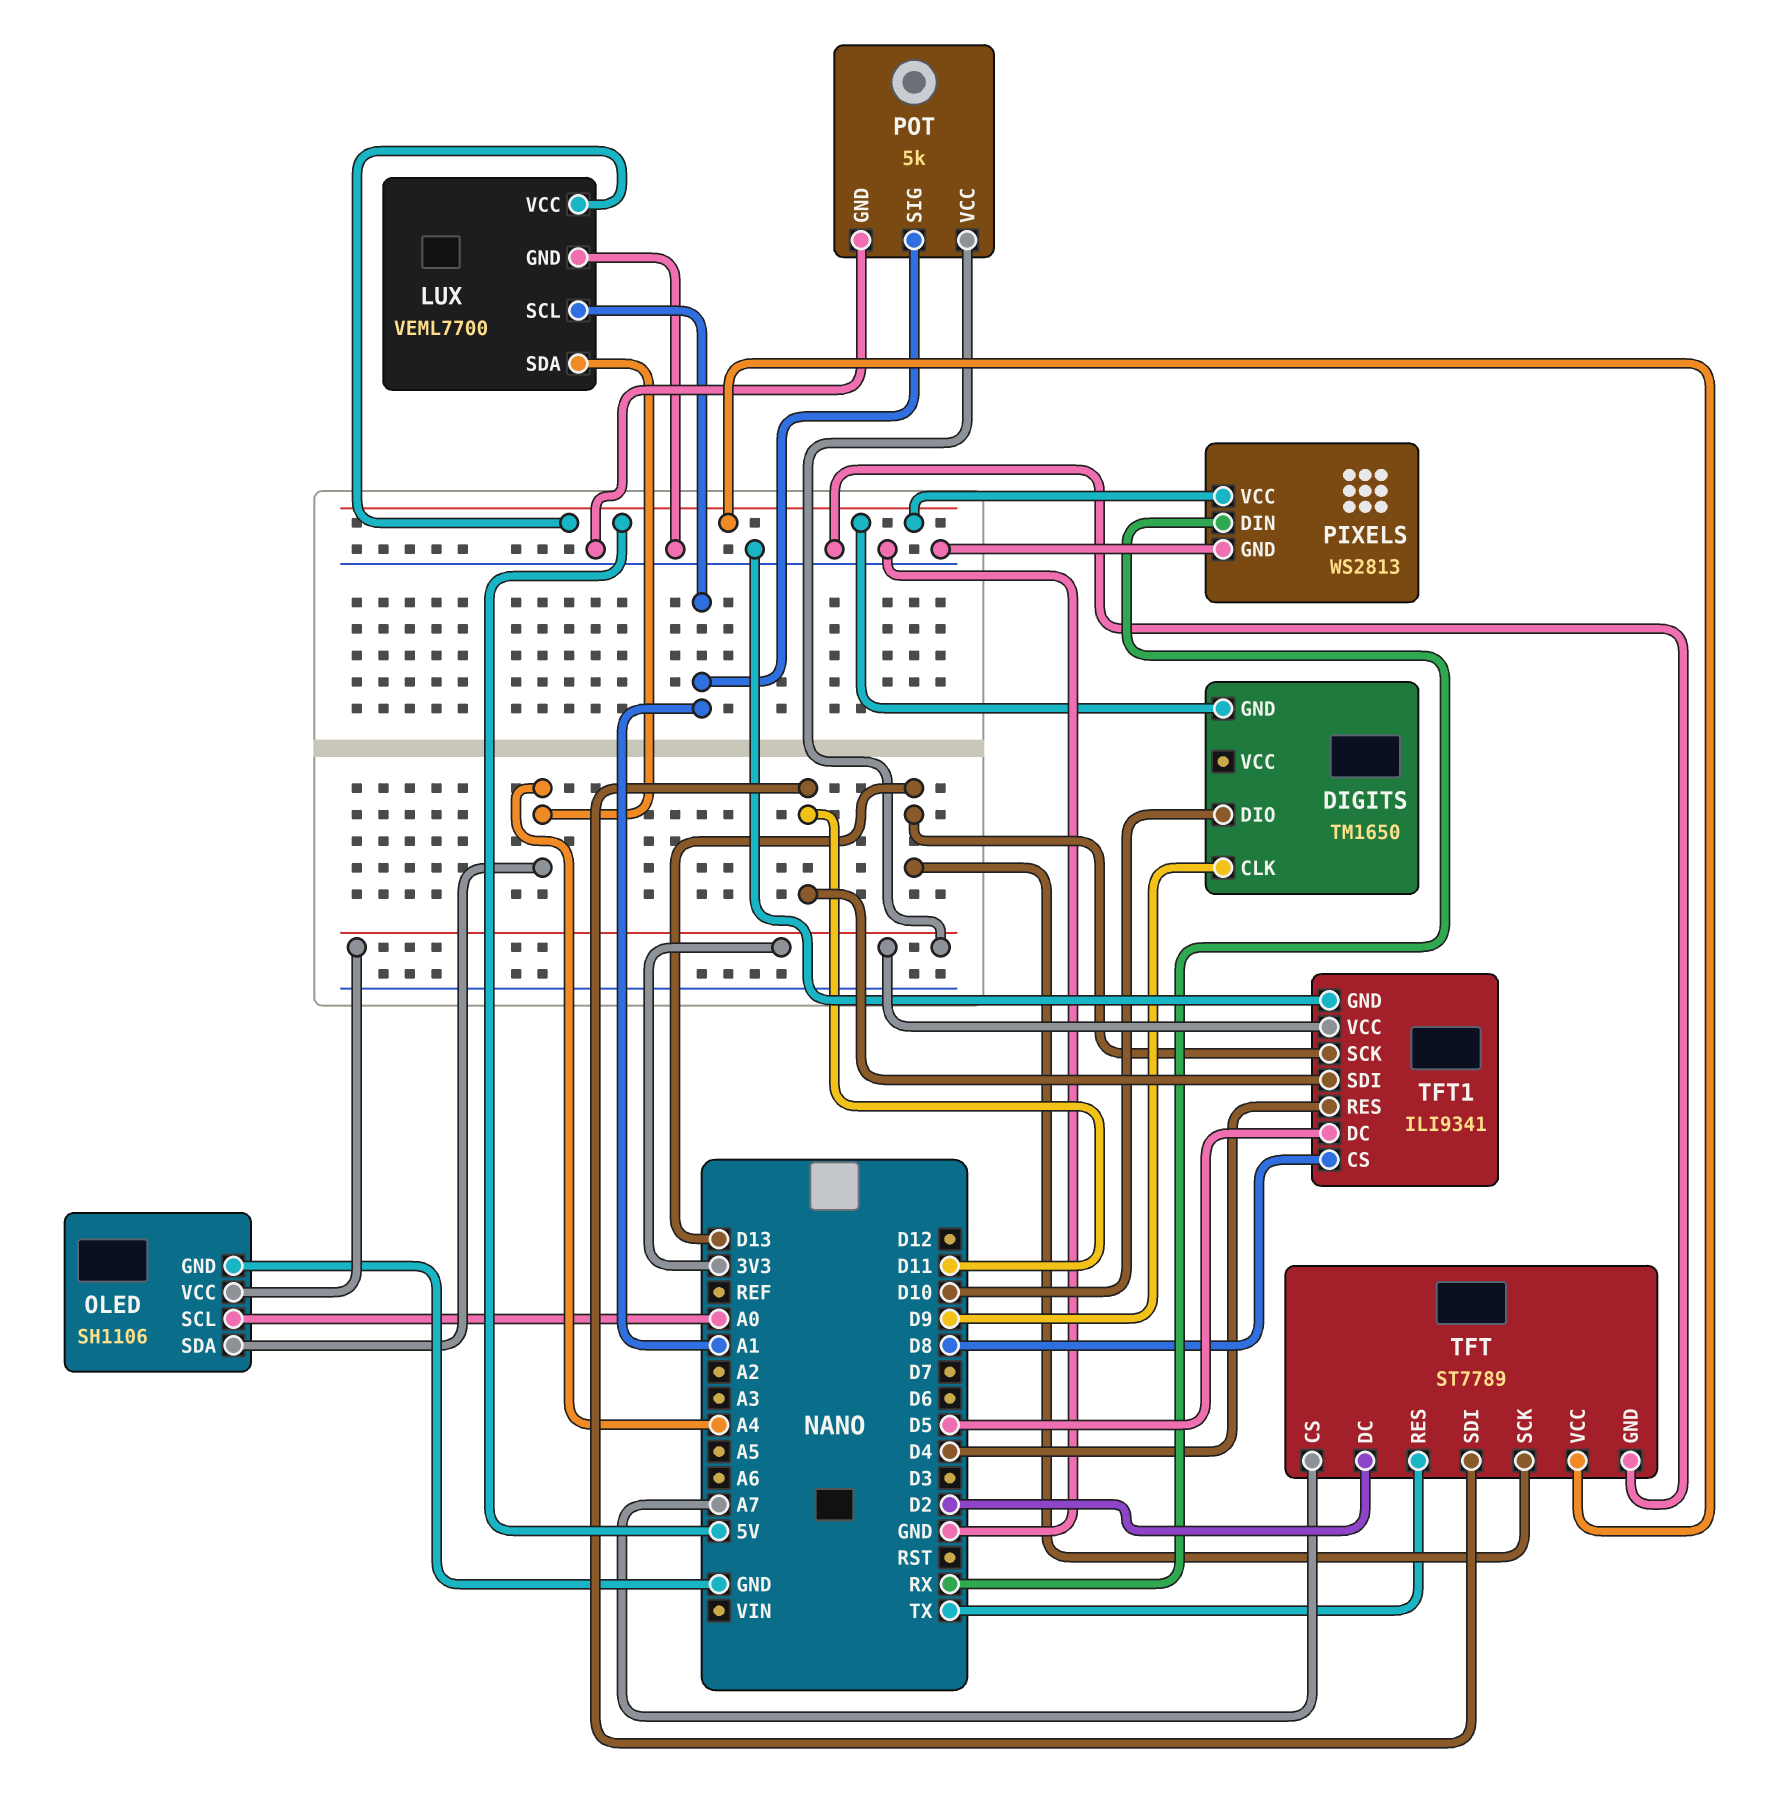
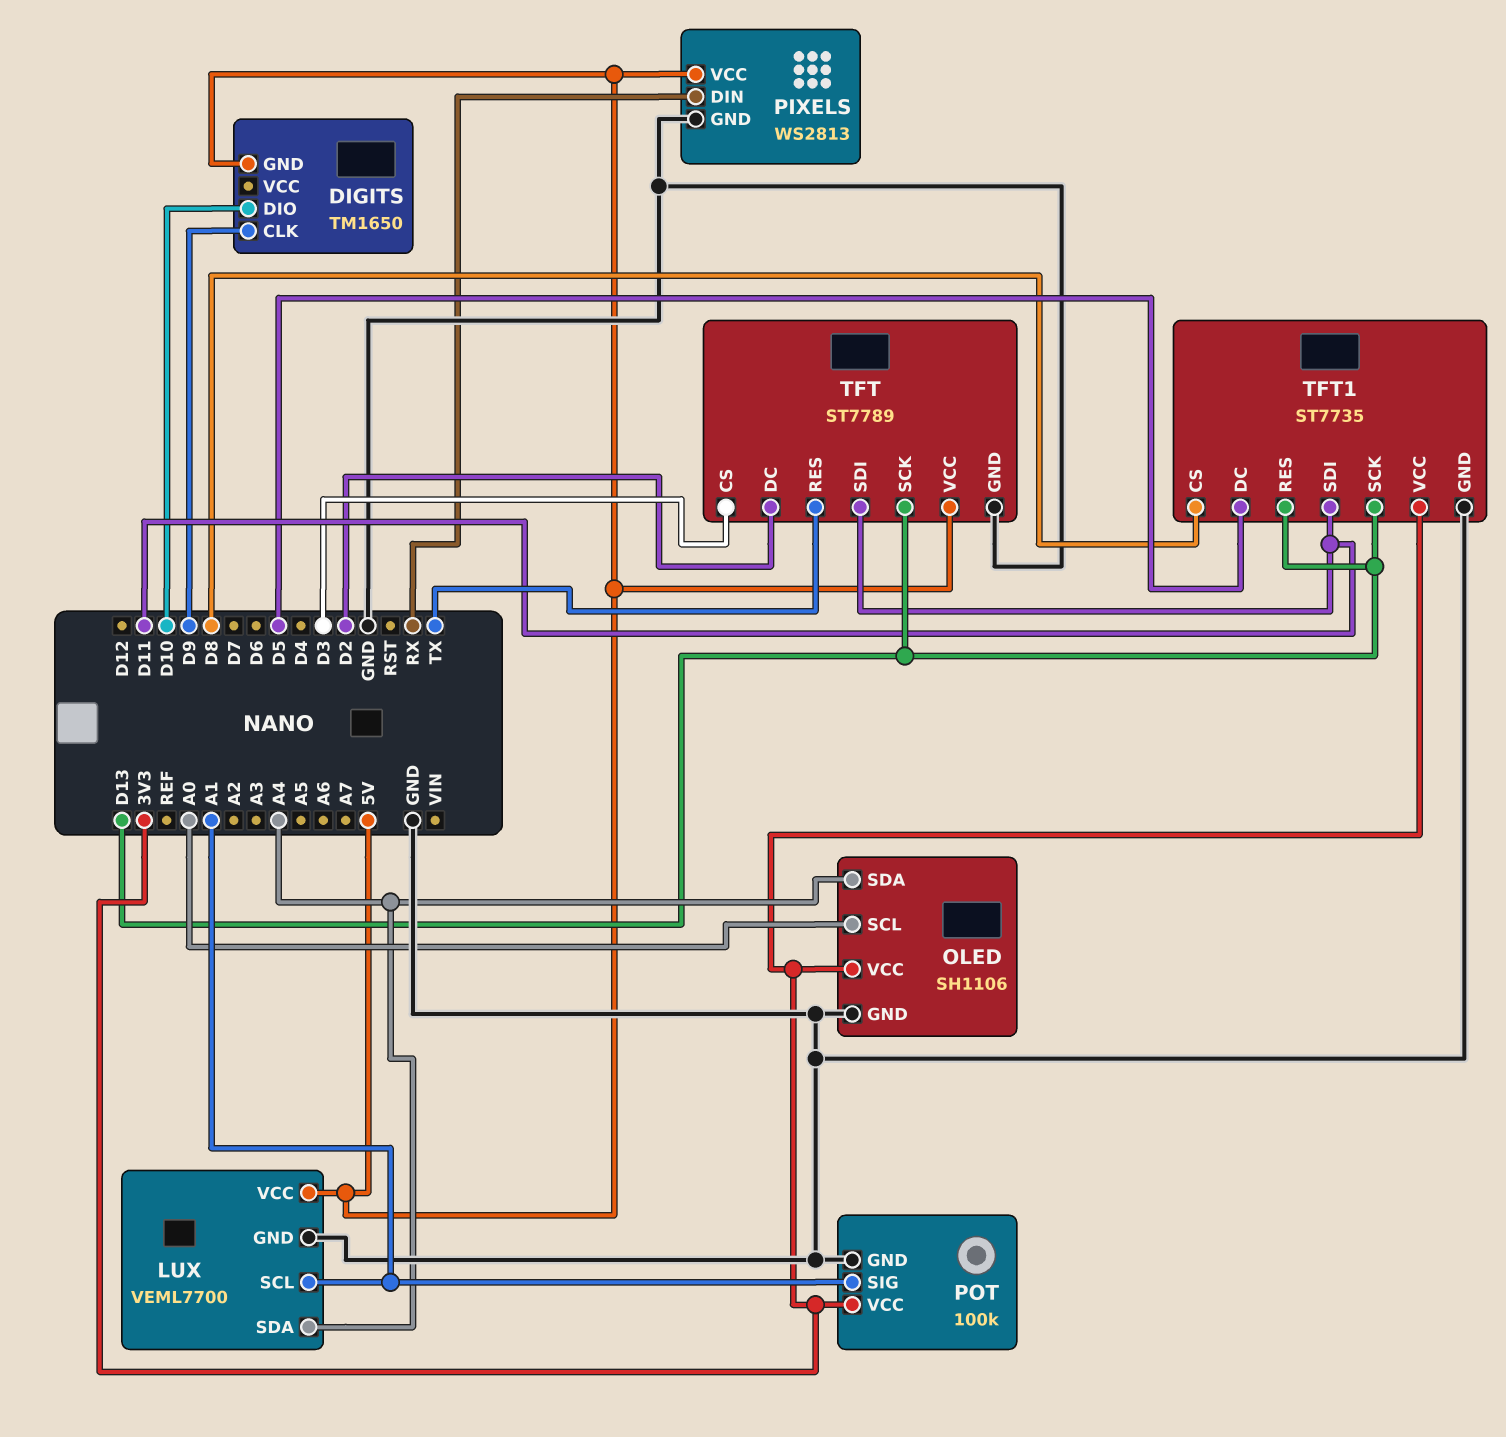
POT: 5k -> 100k
TFT pin CS: A7 -> D3
TFT1: ILI9341 -> ST7735
TFT1 pin RES: D4 -> D13

